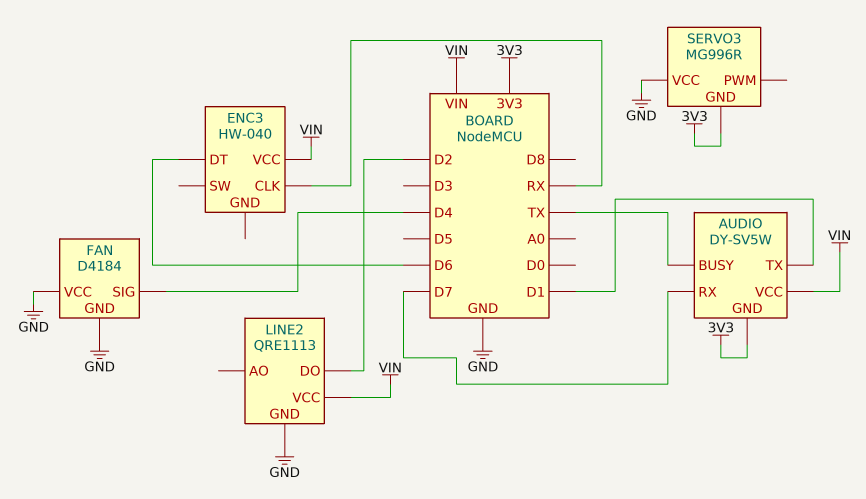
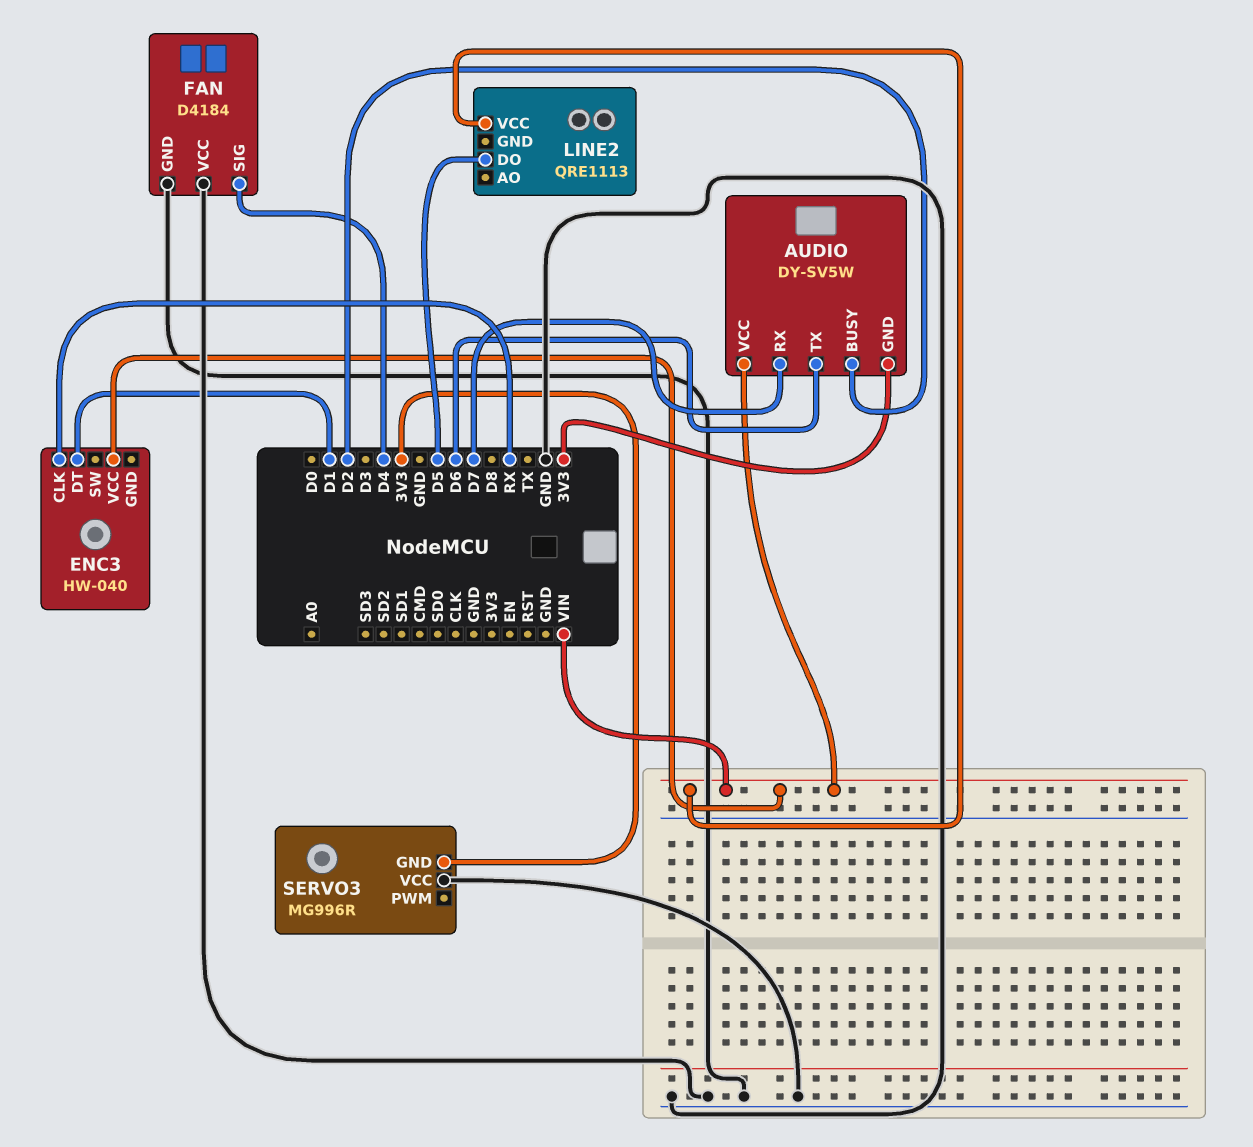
AUDIO pin BUSY: TX -> D2
AUDIO pin TX: D1 -> D6
ENC3 pin DT: D6 -> D1
LINE2 pin DO: D2 -> D5
LINE2 pin GND: GND -> none

